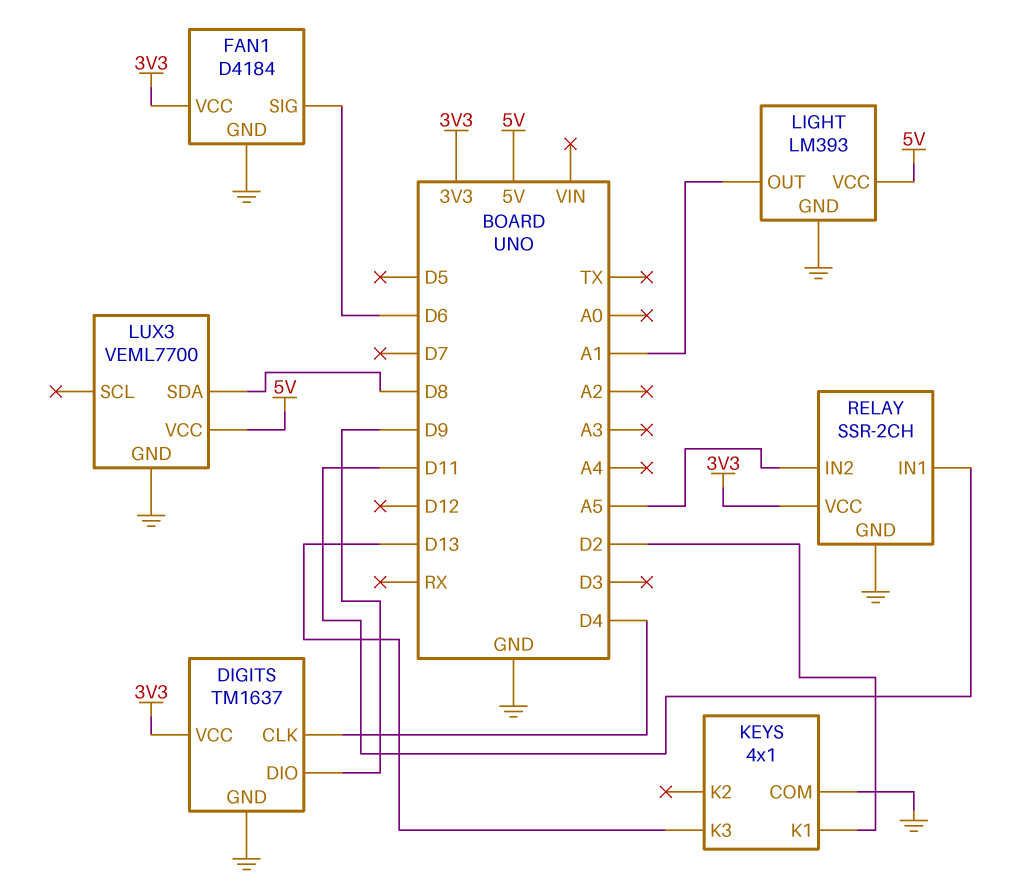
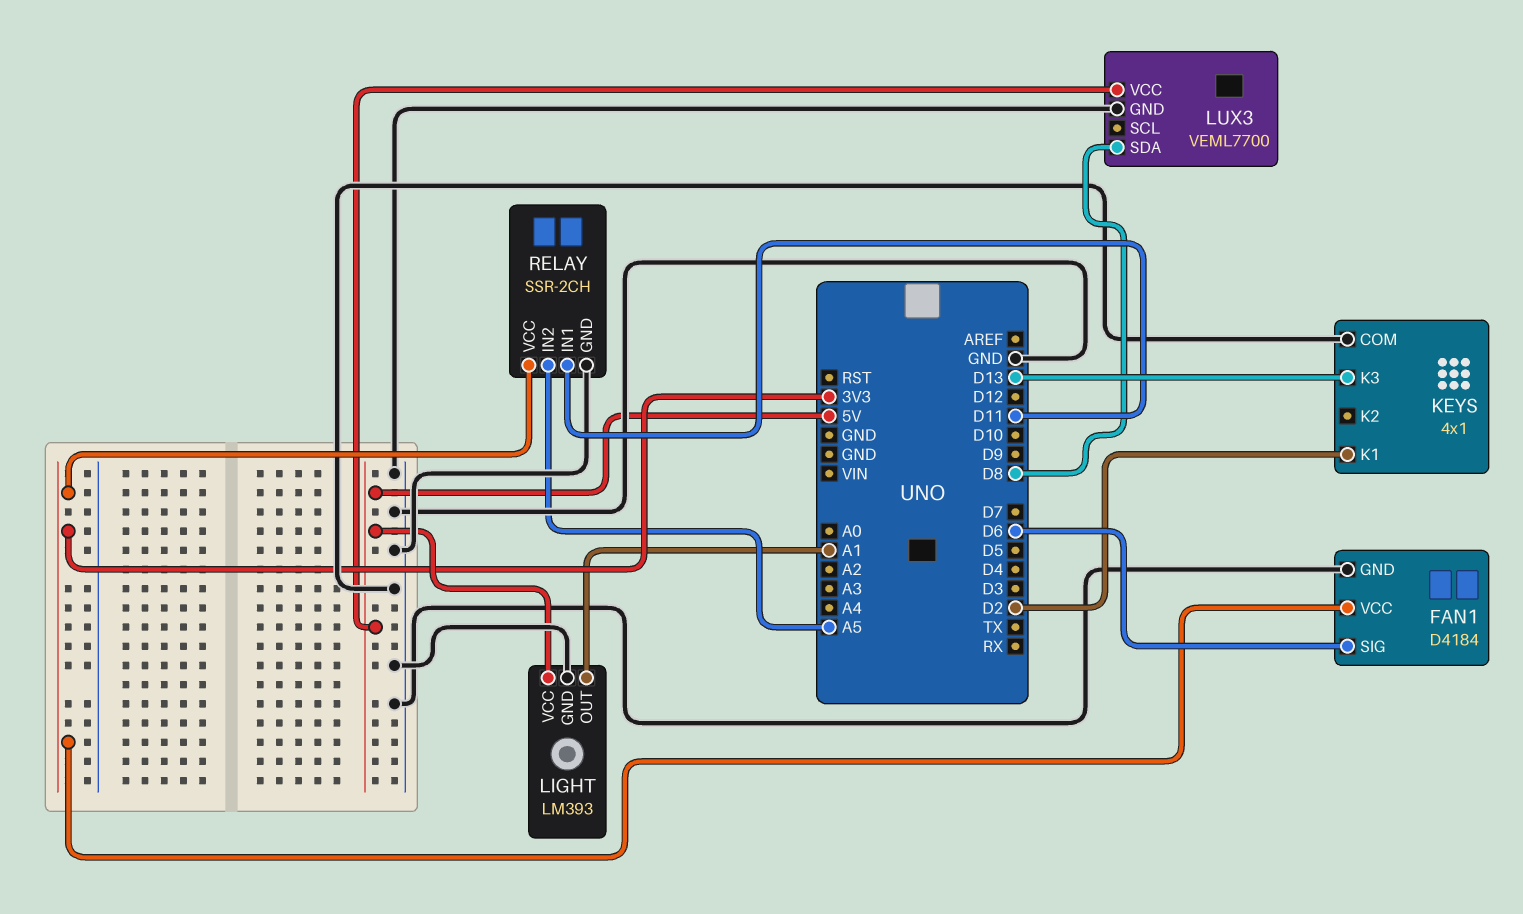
DIGITS: TM1637 -> none
DIGITS pin CLK: D4 -> none
DIGITS pin DIO: D9 -> none
DIGITS pin GND: GND -> none
DIGITS pin VCC: 3V3 -> none

